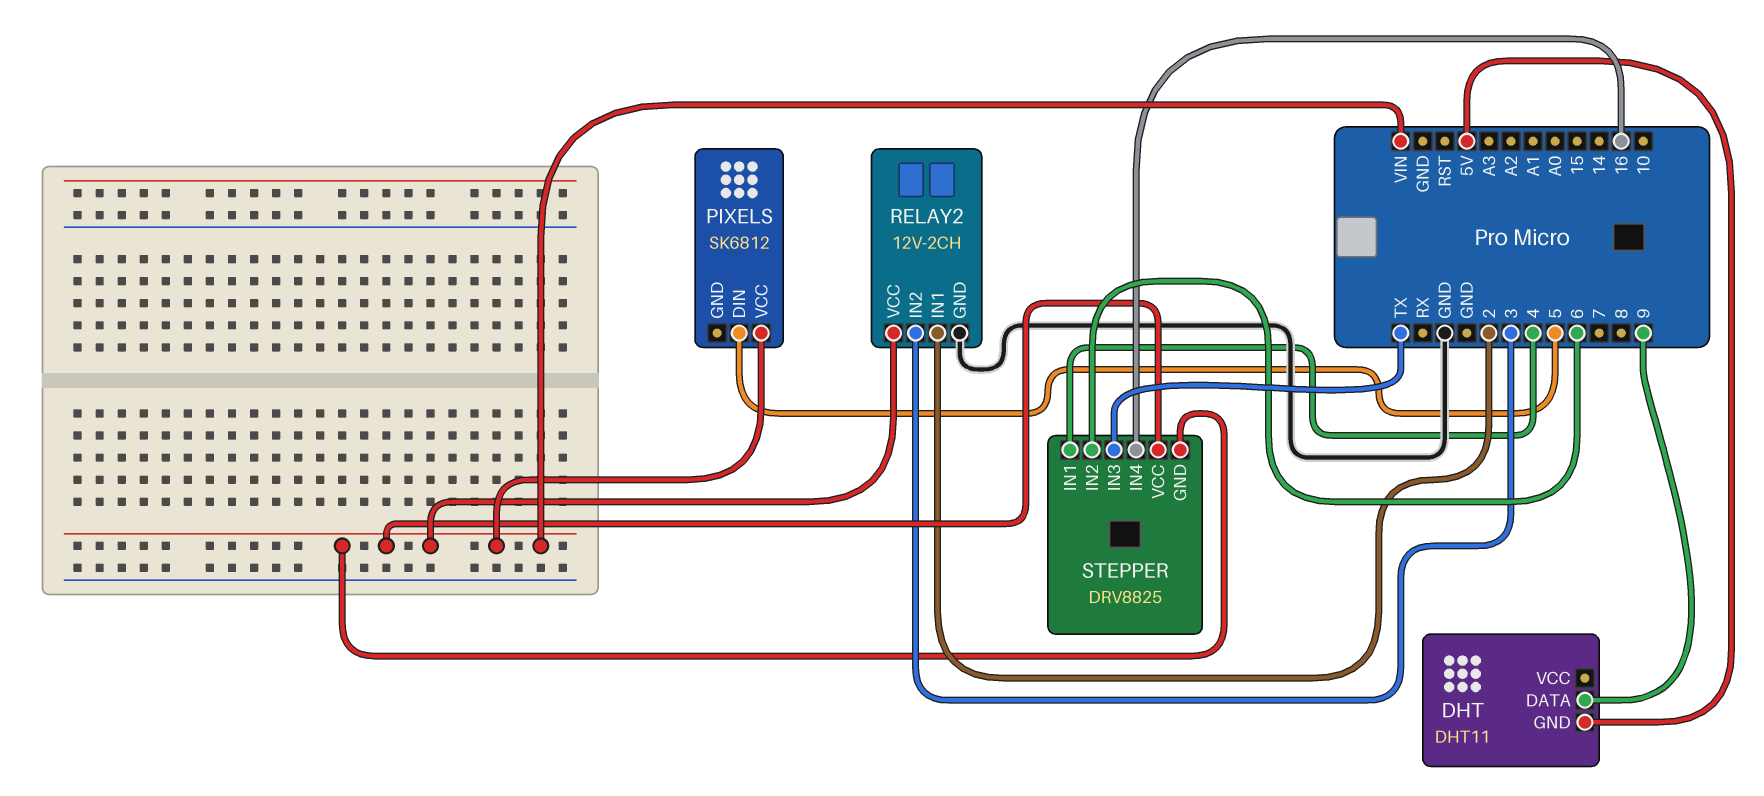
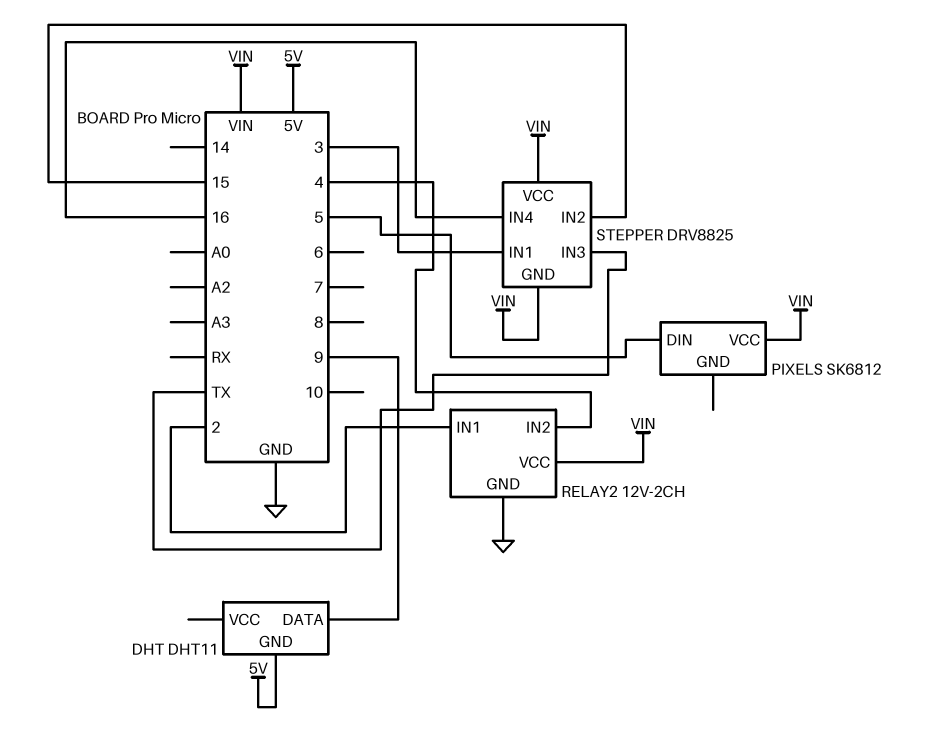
RELAY2 pin IN2: 3 -> 4
STEPPER pin IN1: 4 -> 3
STEPPER pin IN2: 6 -> 15

